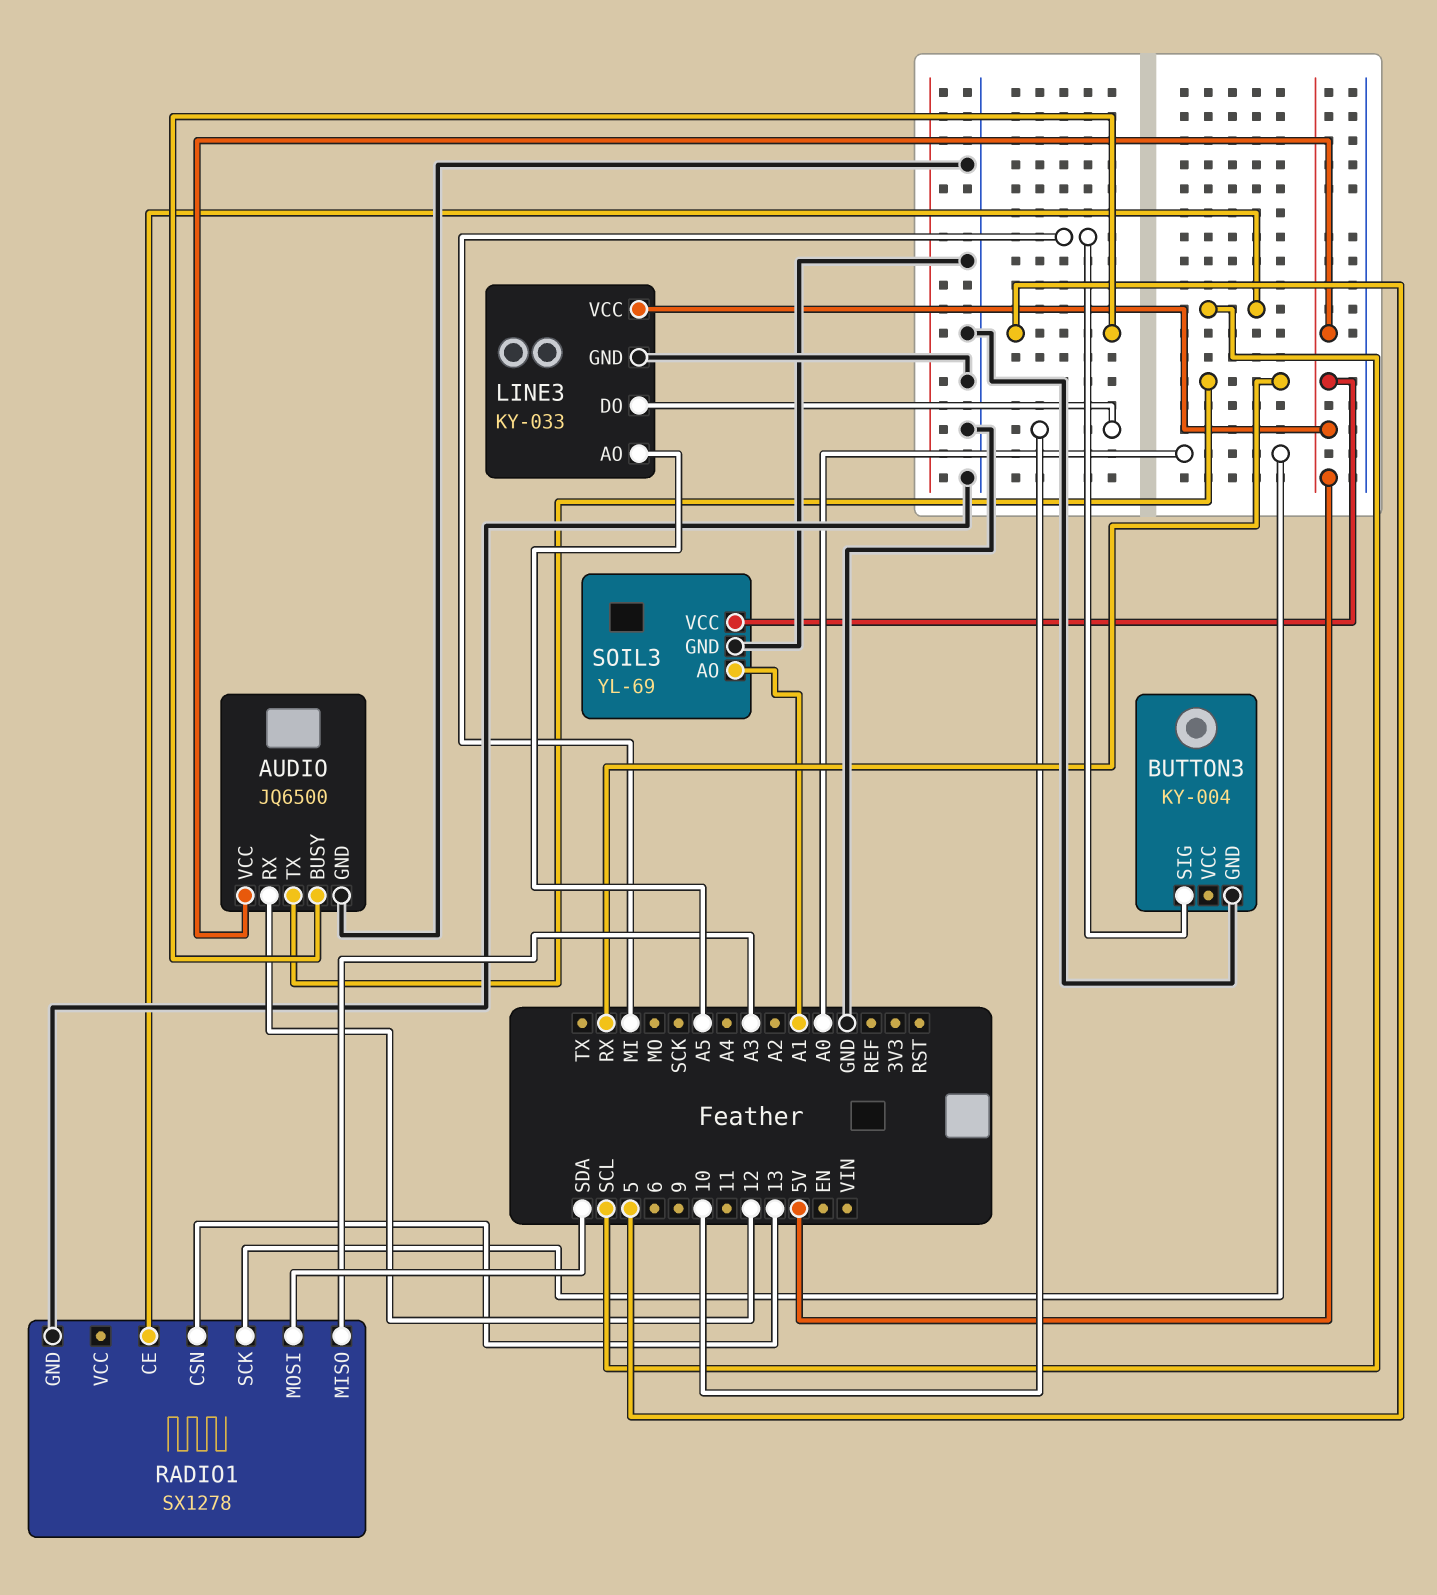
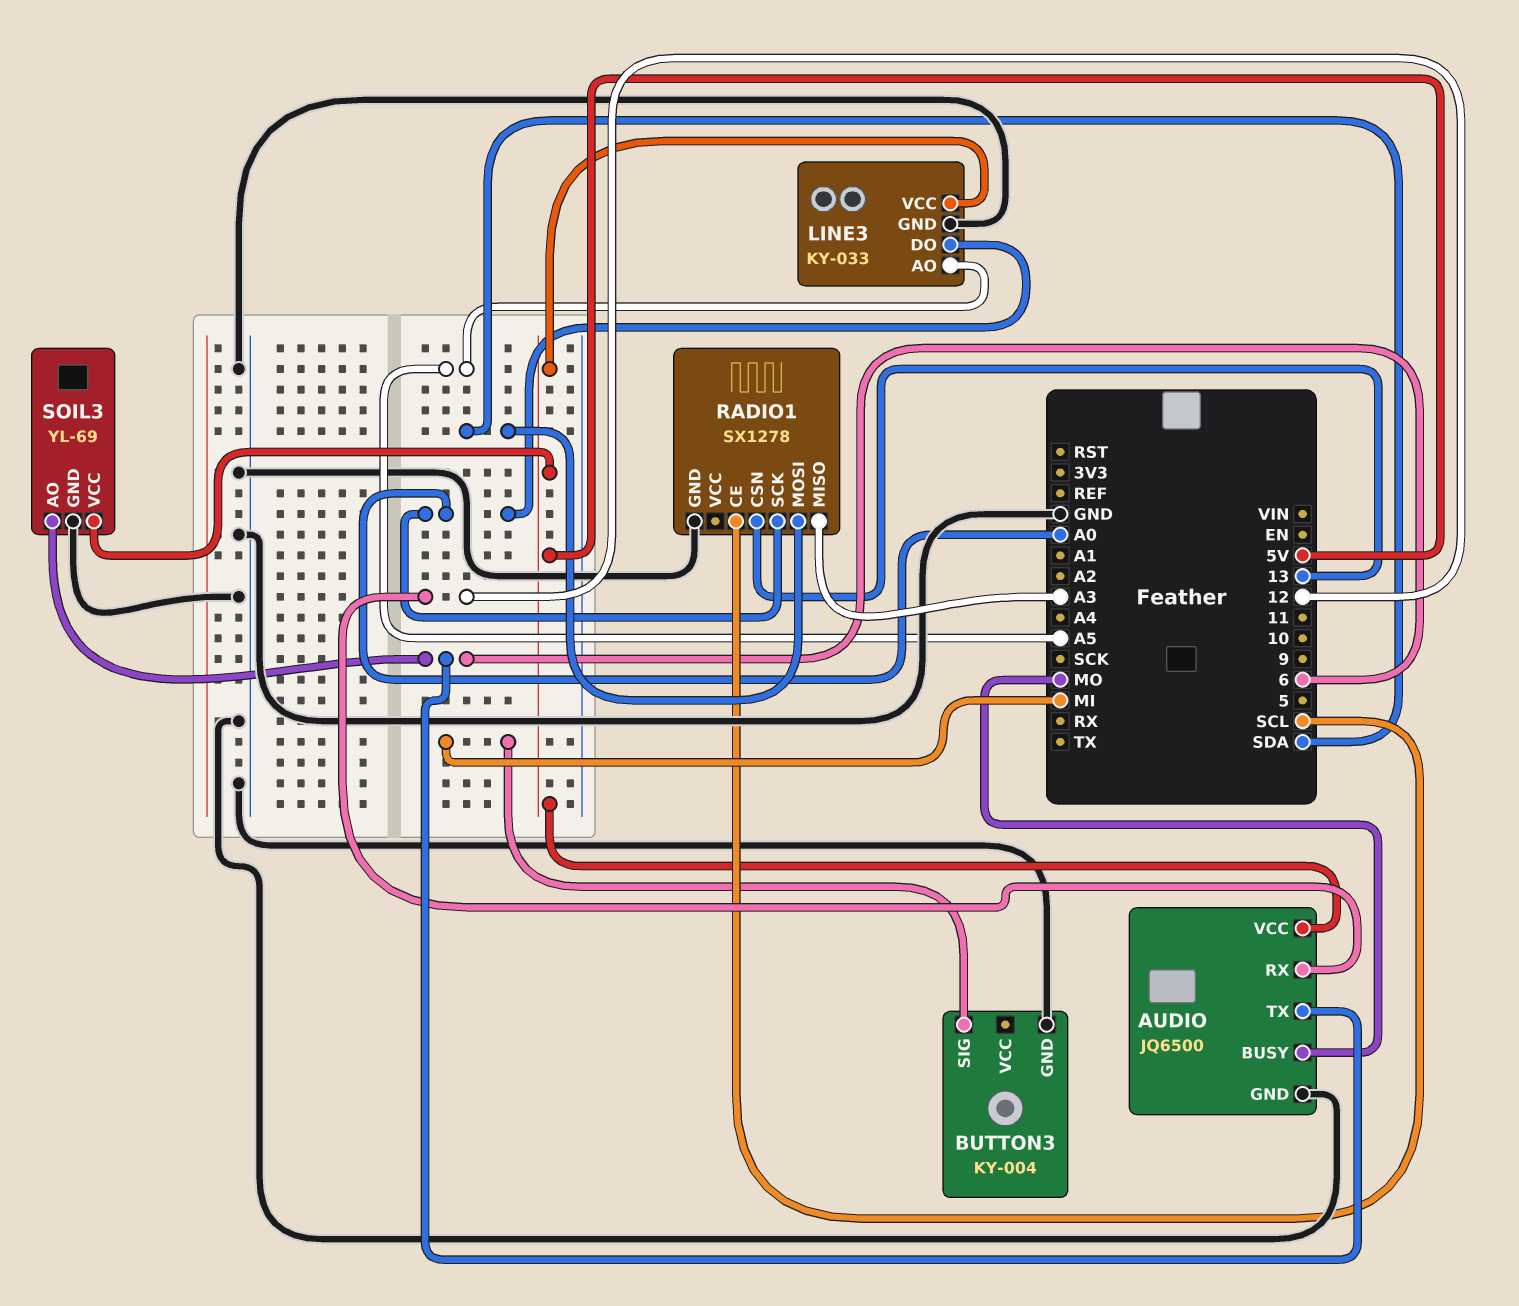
AUDIO pin BUSY: 5 -> MO
AUDIO pin TX: RX -> 6
LINE3 pin DO: 10 -> A0
SOIL3 pin AO: A1 -> 6

